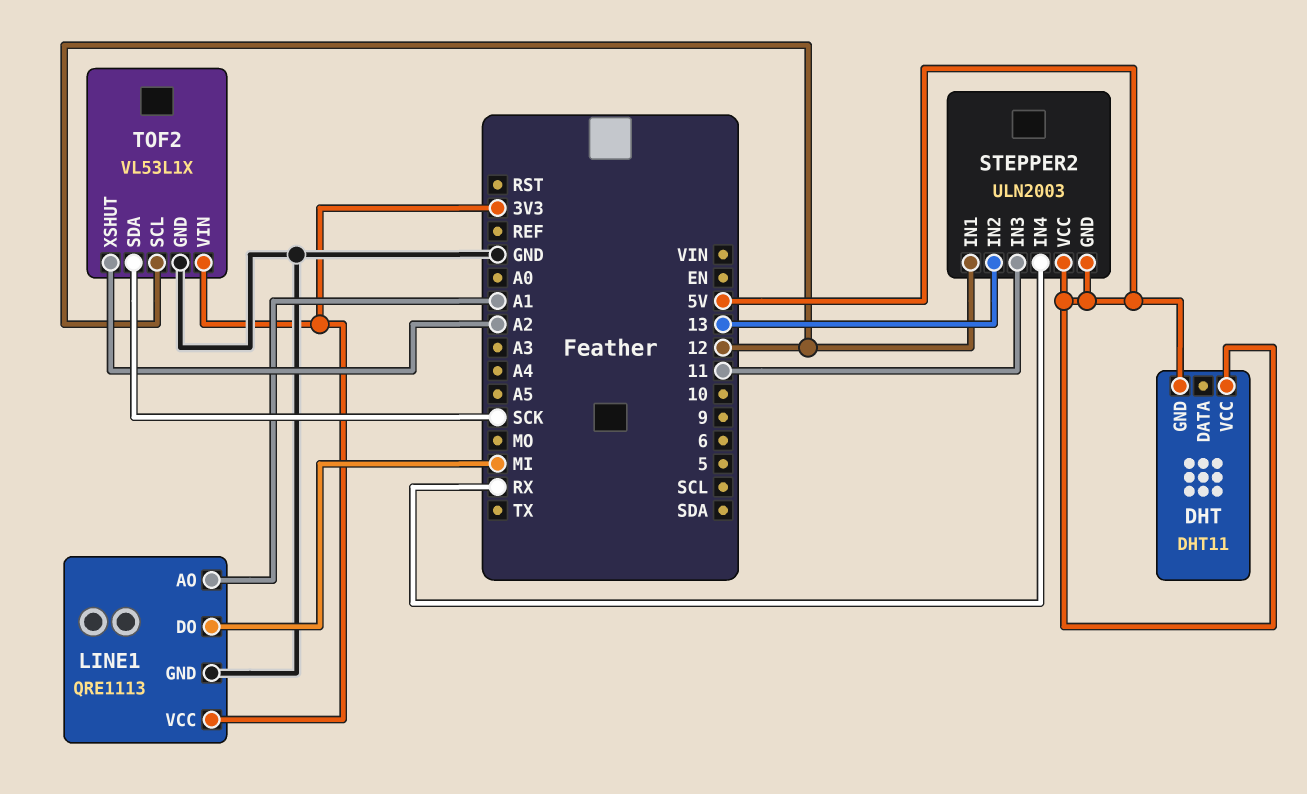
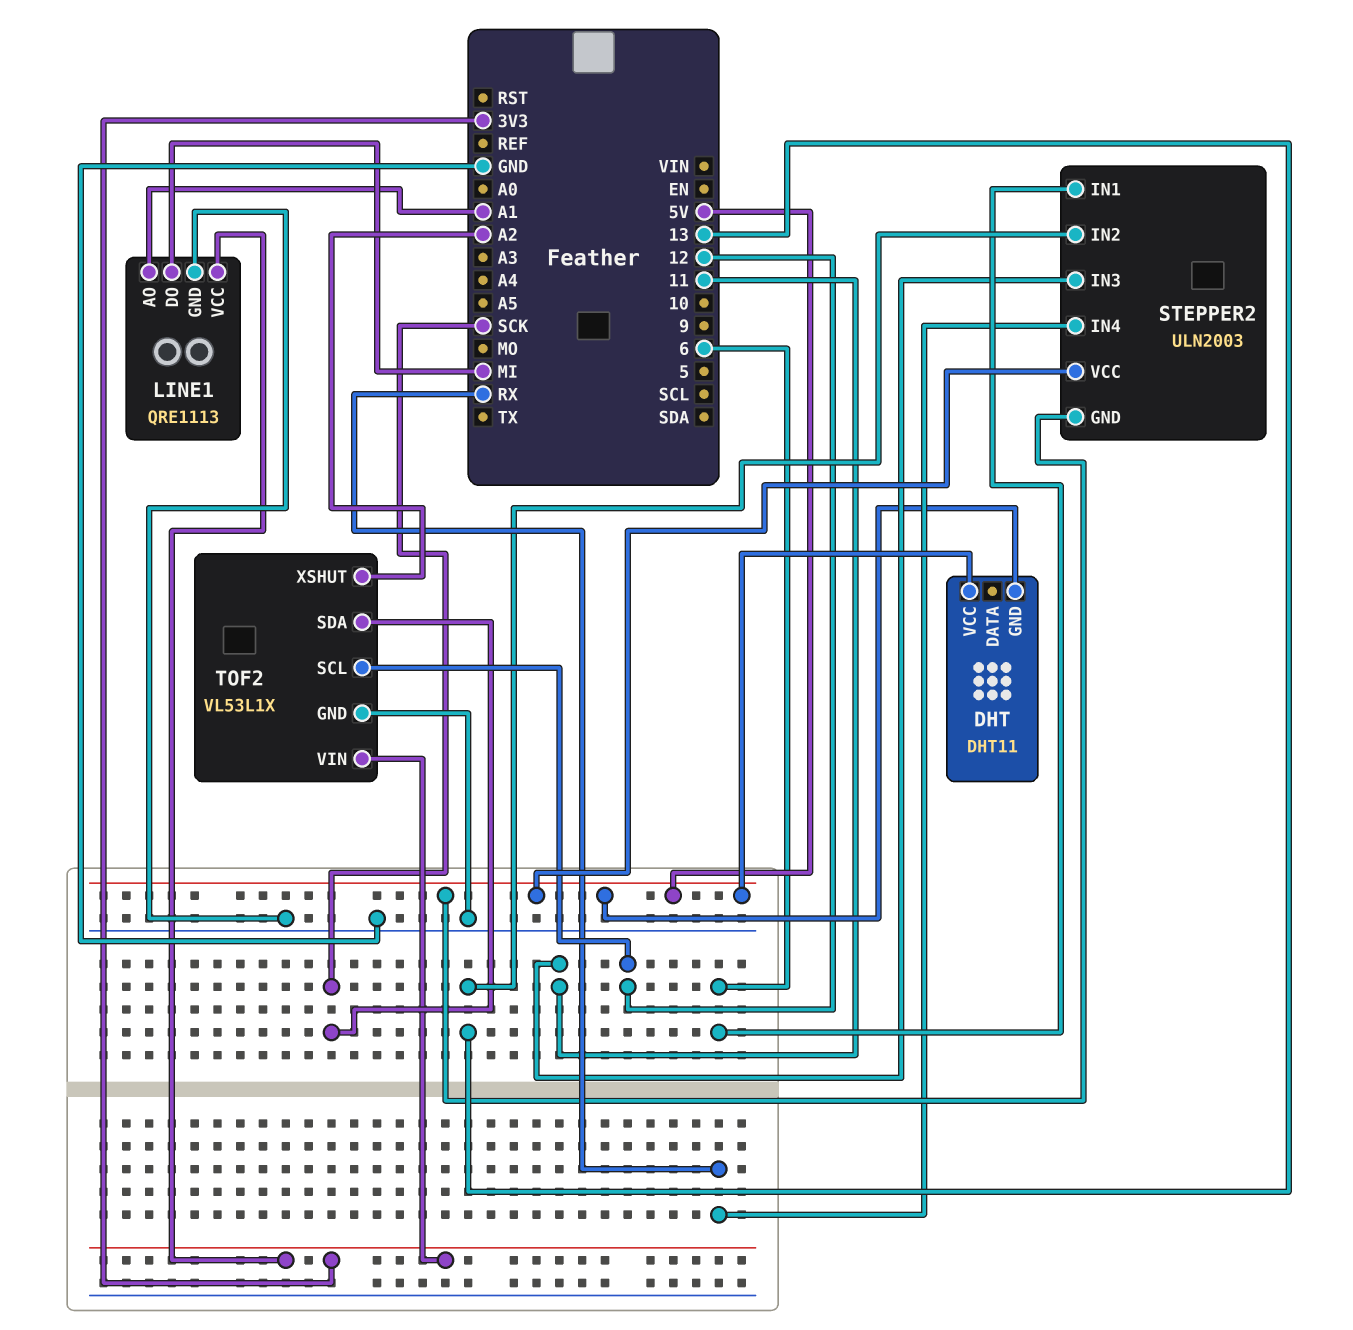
STEPPER2 pin IN1: 12 -> 6

